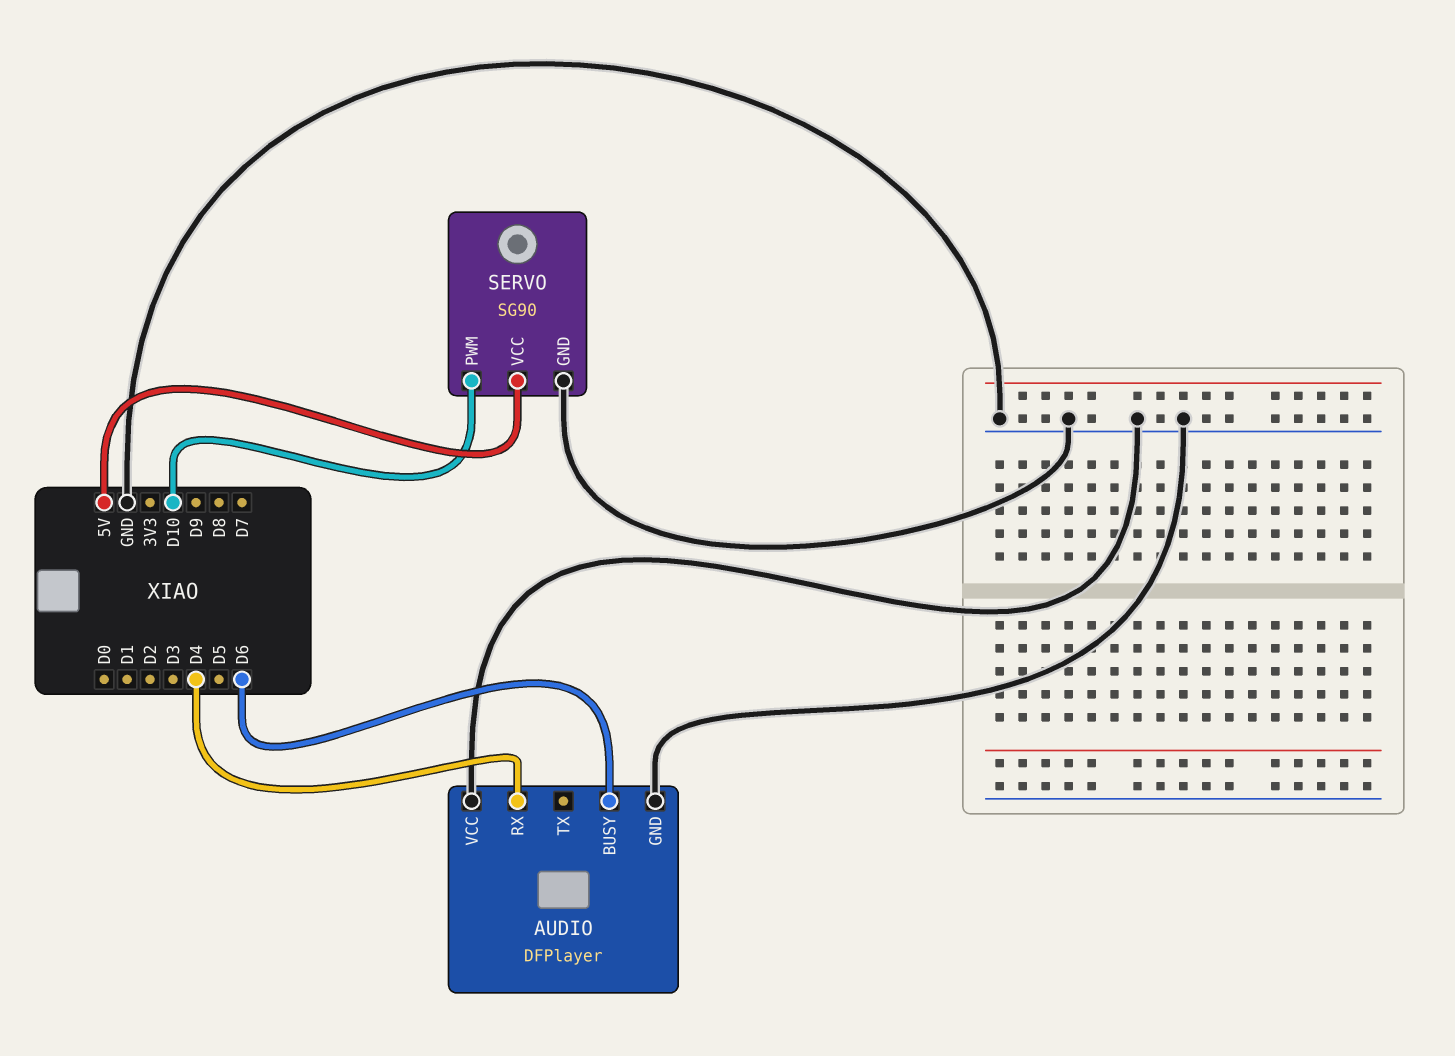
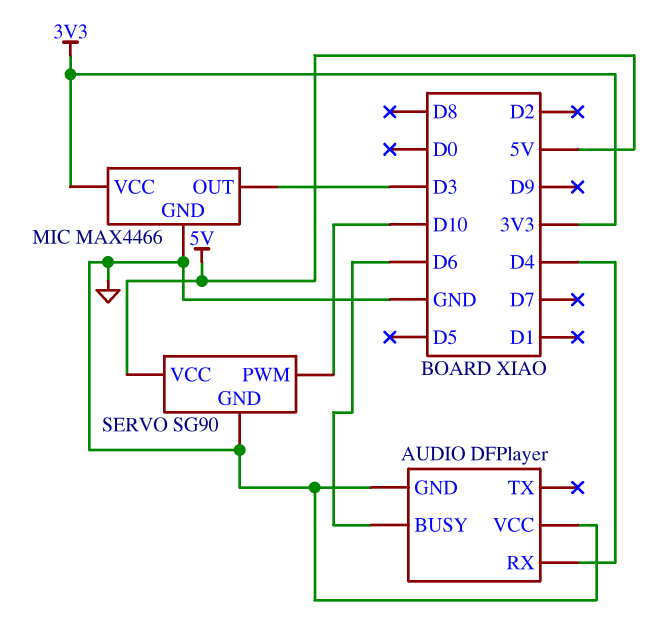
MIC: none -> MAX4466
MIC pin GND: none -> GND
MIC pin OUT: none -> D3
MIC pin VCC: none -> 3V3

